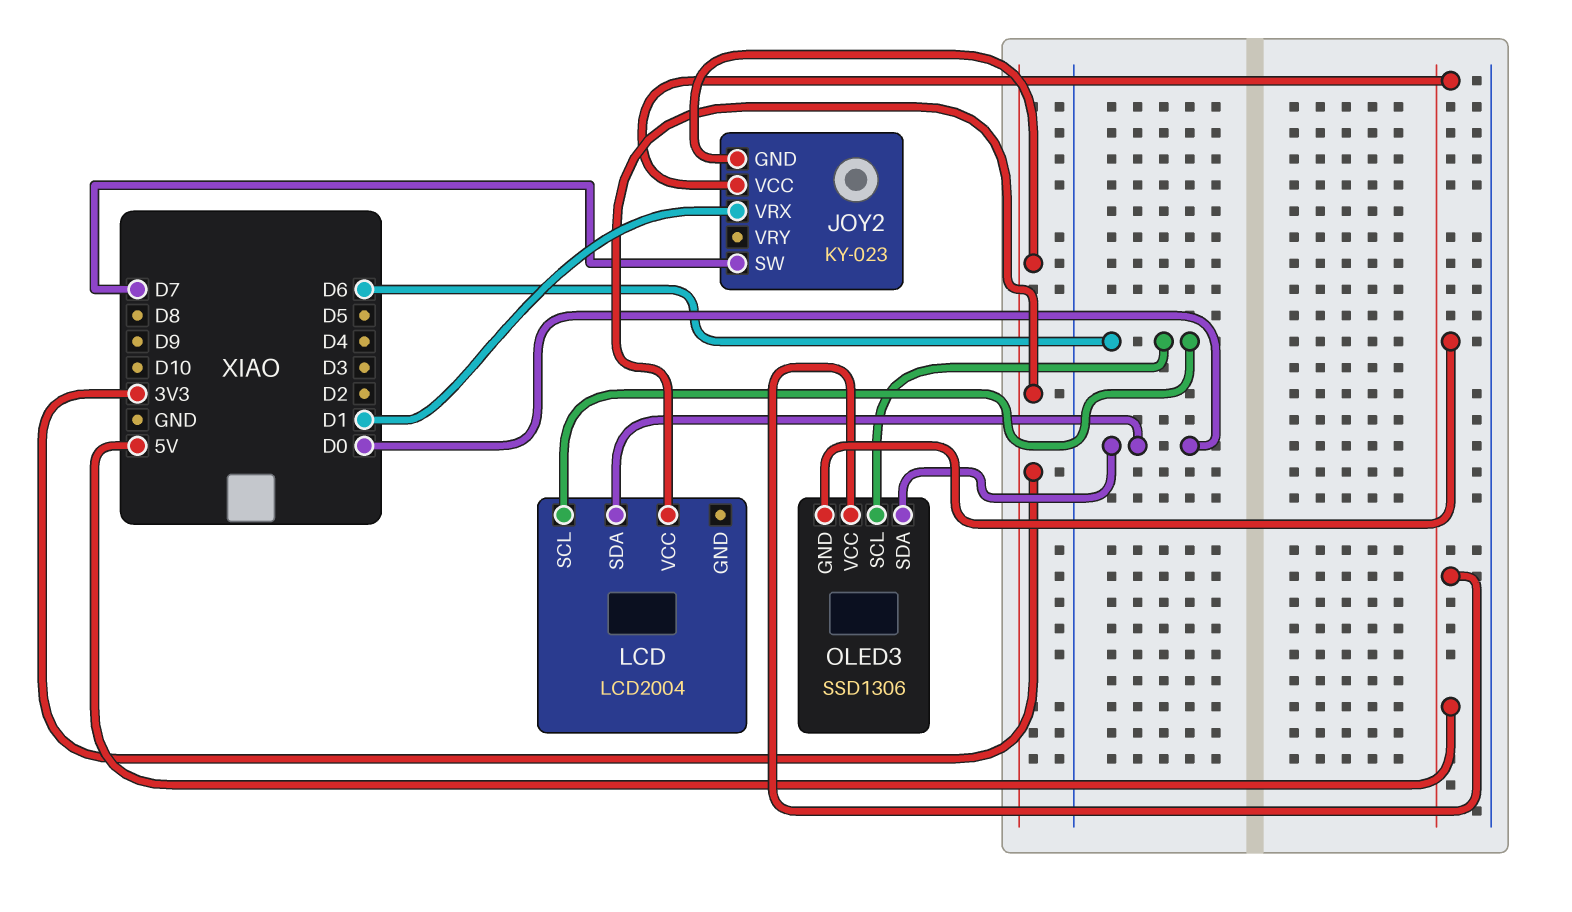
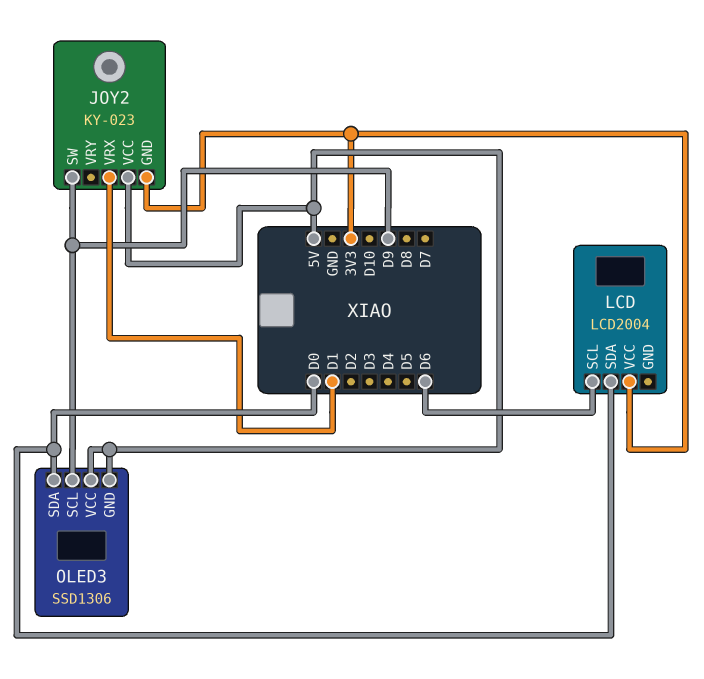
JOY2 pin SW: D7 -> D9
OLED3 pin SCL: D6 -> D9

